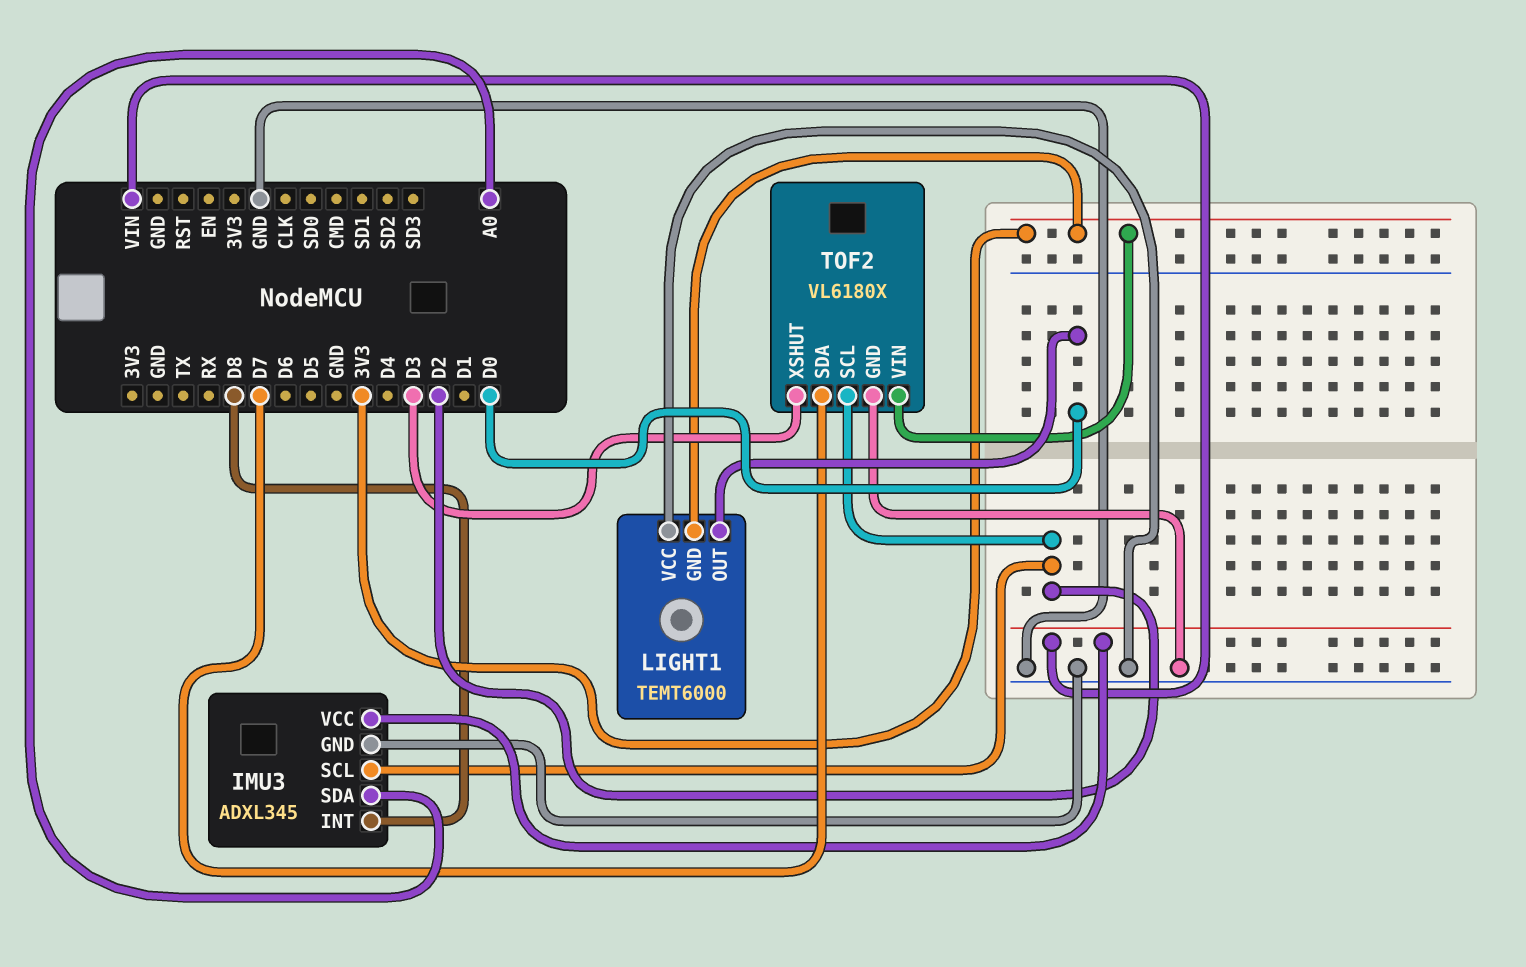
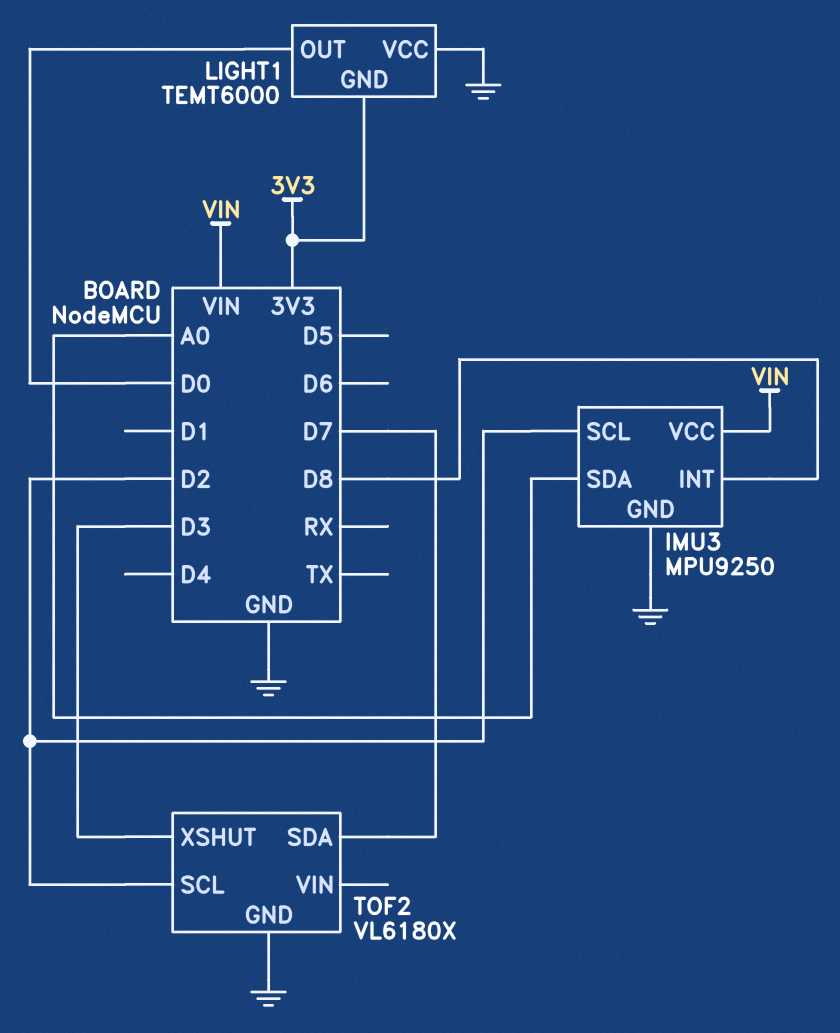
IMU3: ADXL345 -> MPU9250
TOF2 pin VIN: 3V3 -> none

